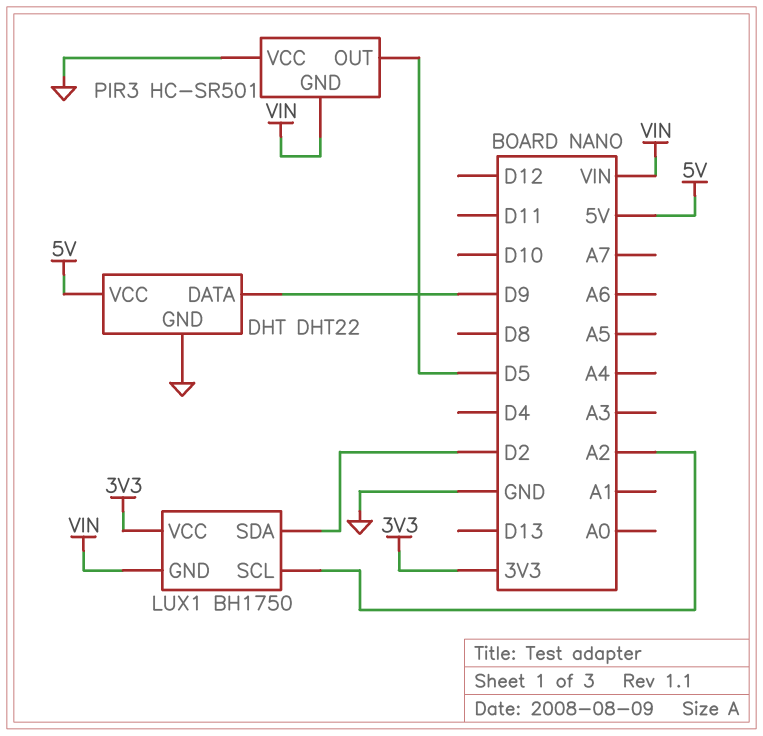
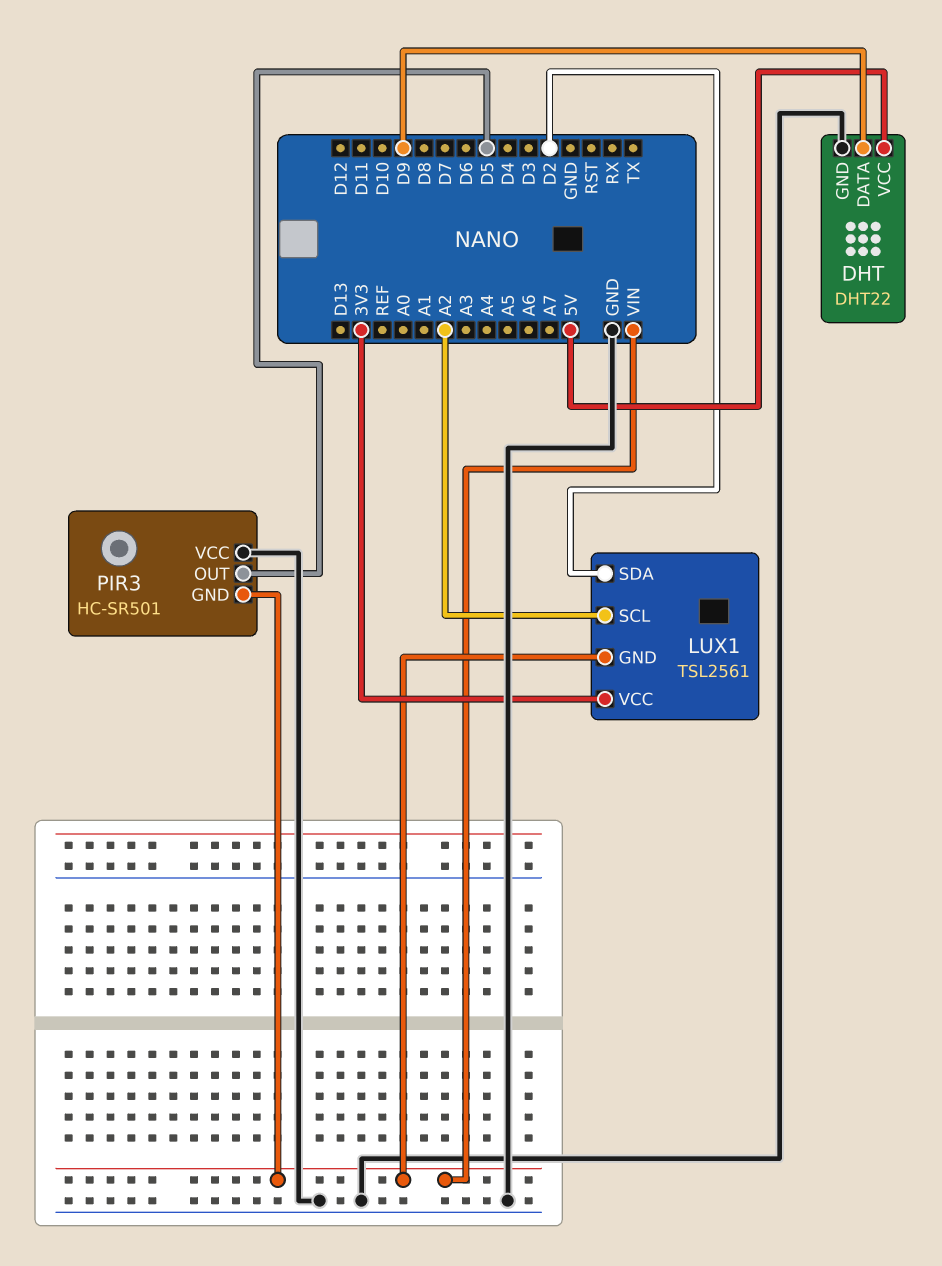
LUX1: BH1750 -> TSL2561

